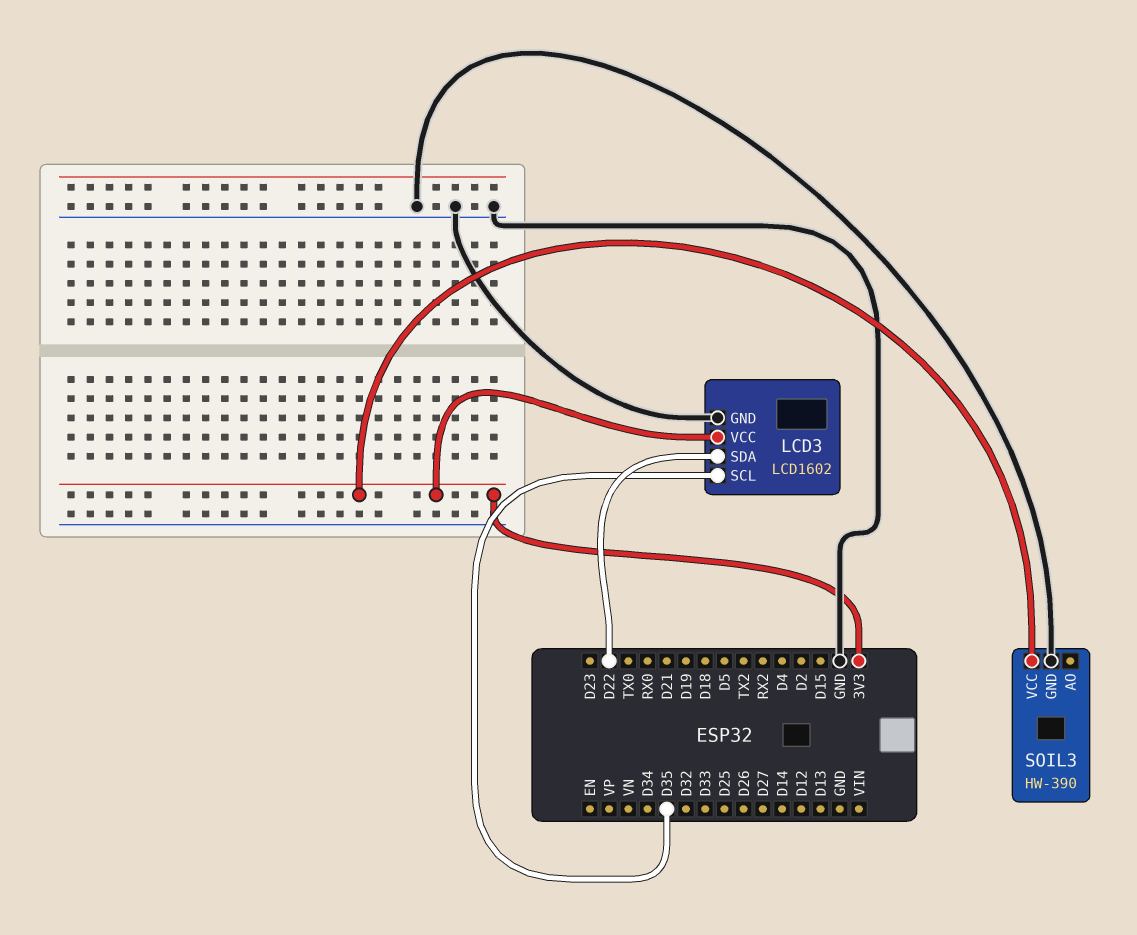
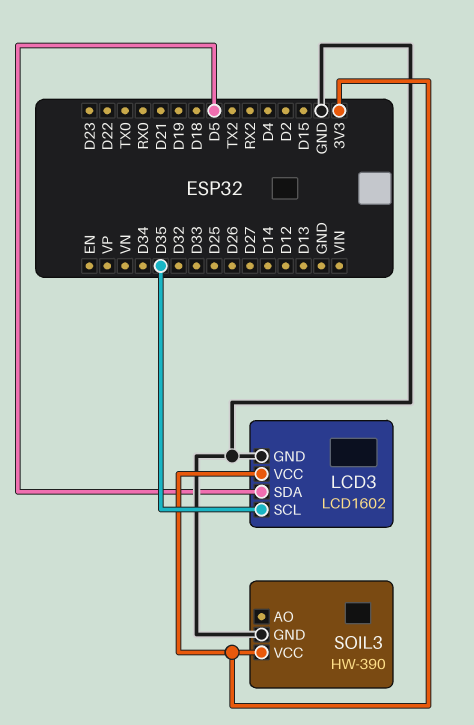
LCD3 pin SDA: D22 -> D5

